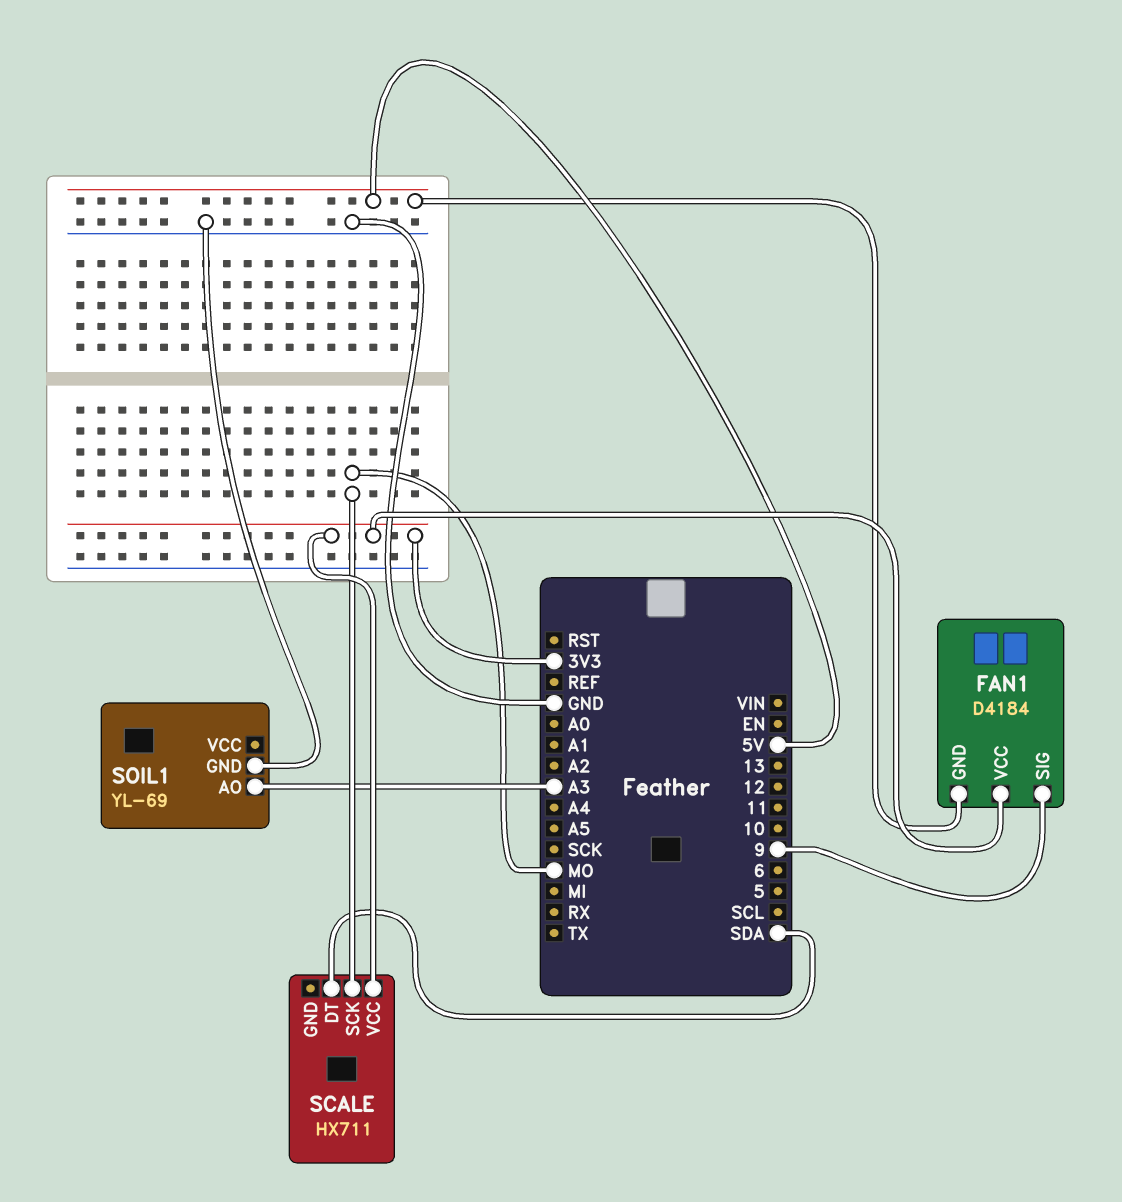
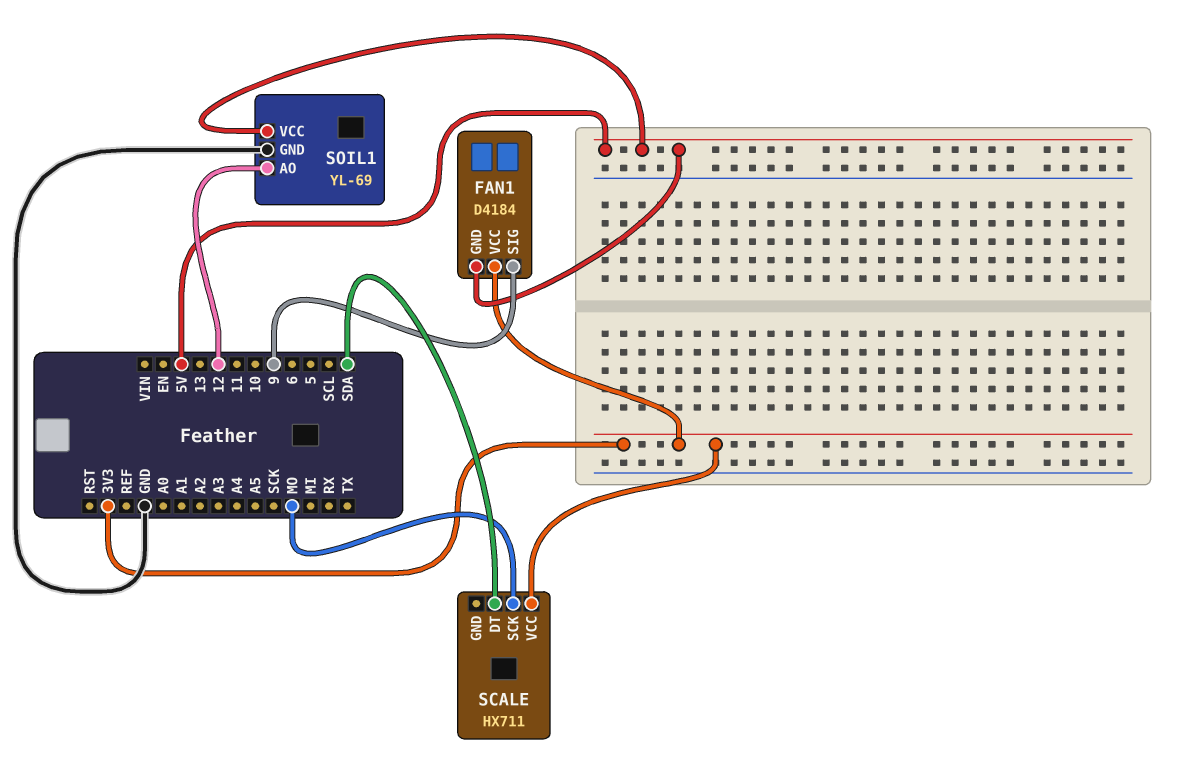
SOIL1 pin AO: A3 -> 12
SOIL1 pin VCC: none -> 5V

